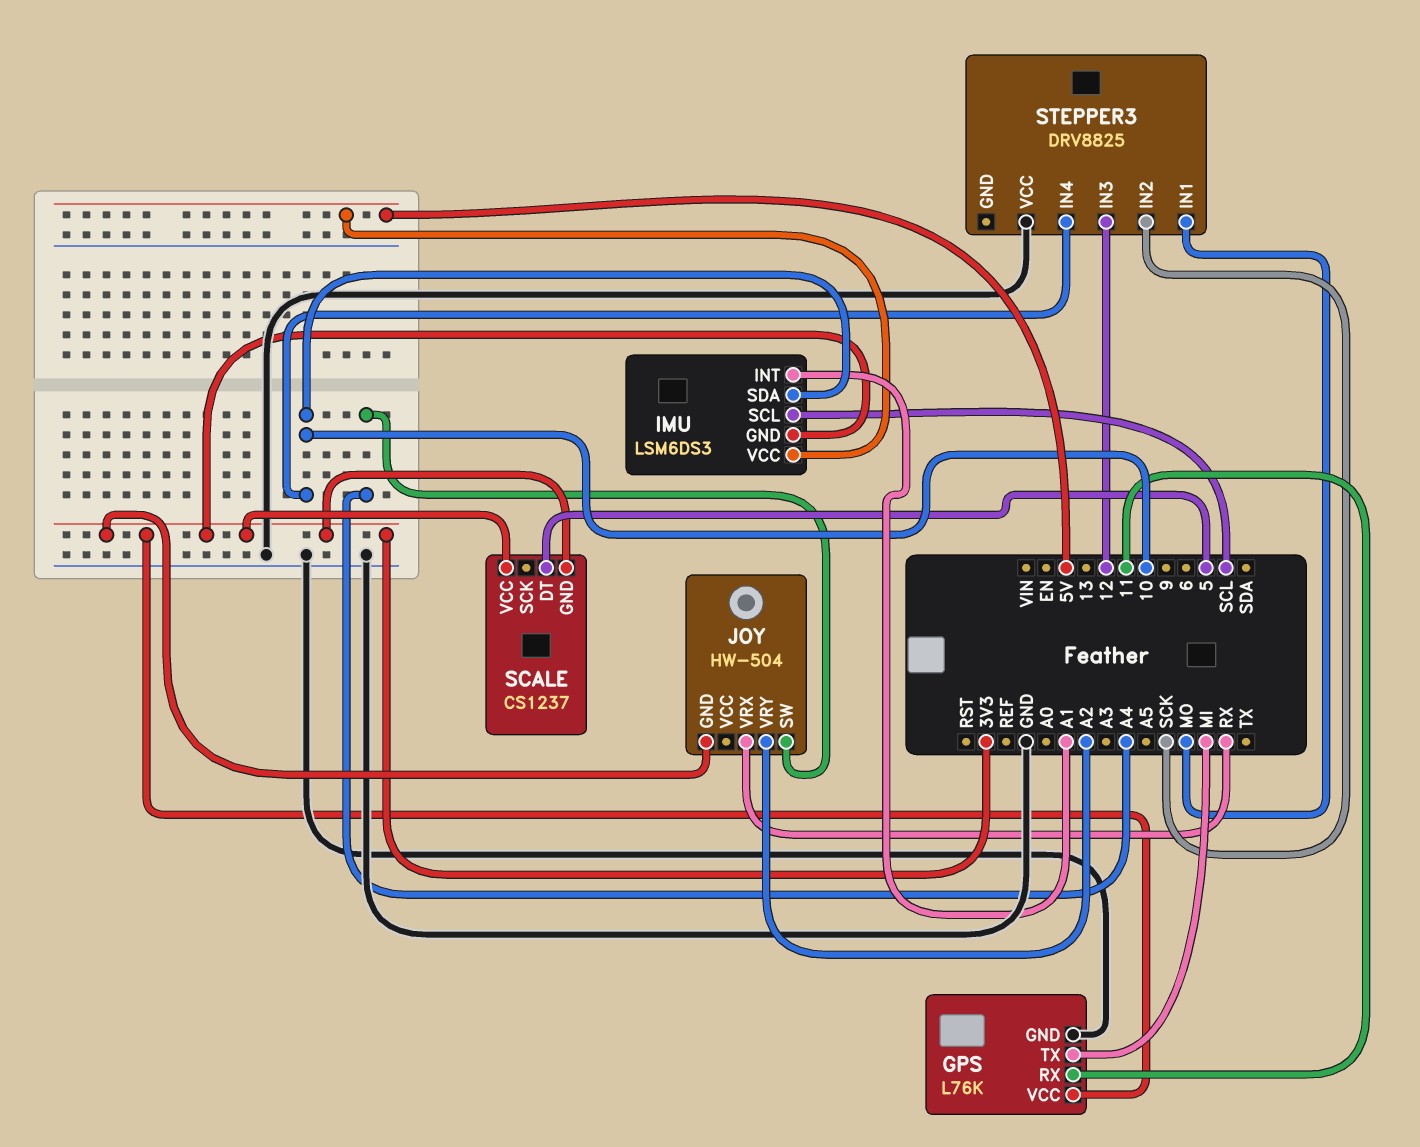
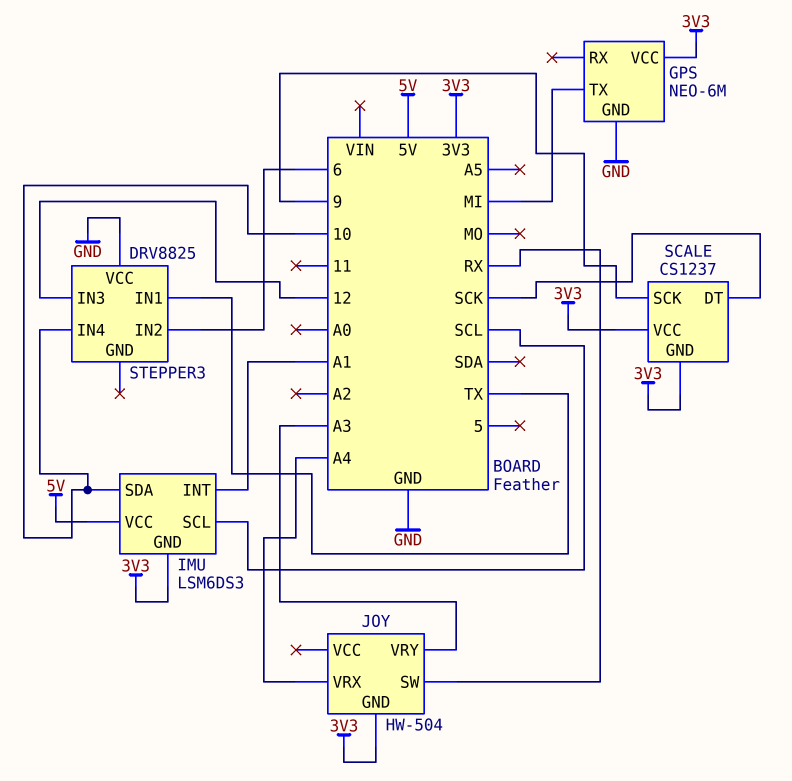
GPS: L76K -> NEO-6M
GPS pin RX: 11 -> none
JOY pin SW: A4 -> RX
JOY pin VRX: RX -> A4
JOY pin VRY: A2 -> A3
SCALE pin DT: 5 -> SCK
SCALE pin SCK: none -> 9
STEPPER3 pin IN1: MO -> TX
STEPPER3 pin IN2: SCK -> 6

